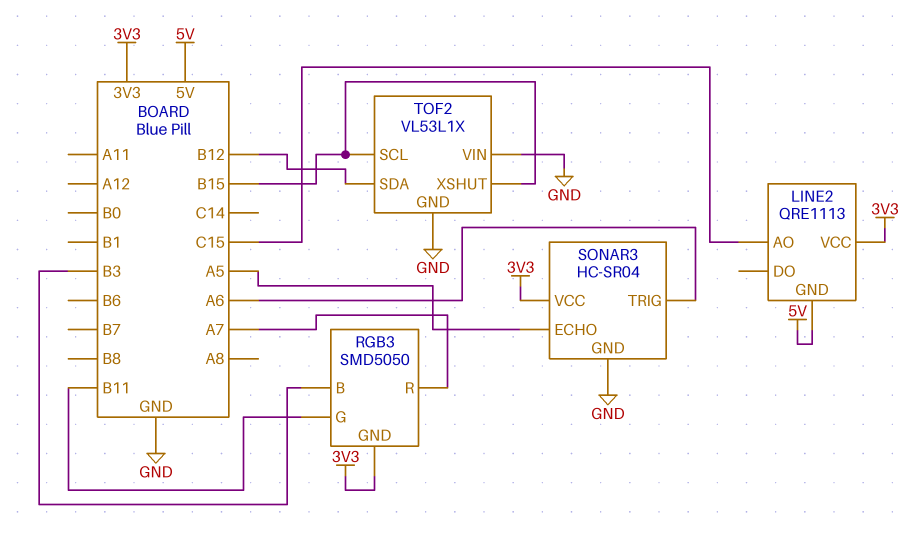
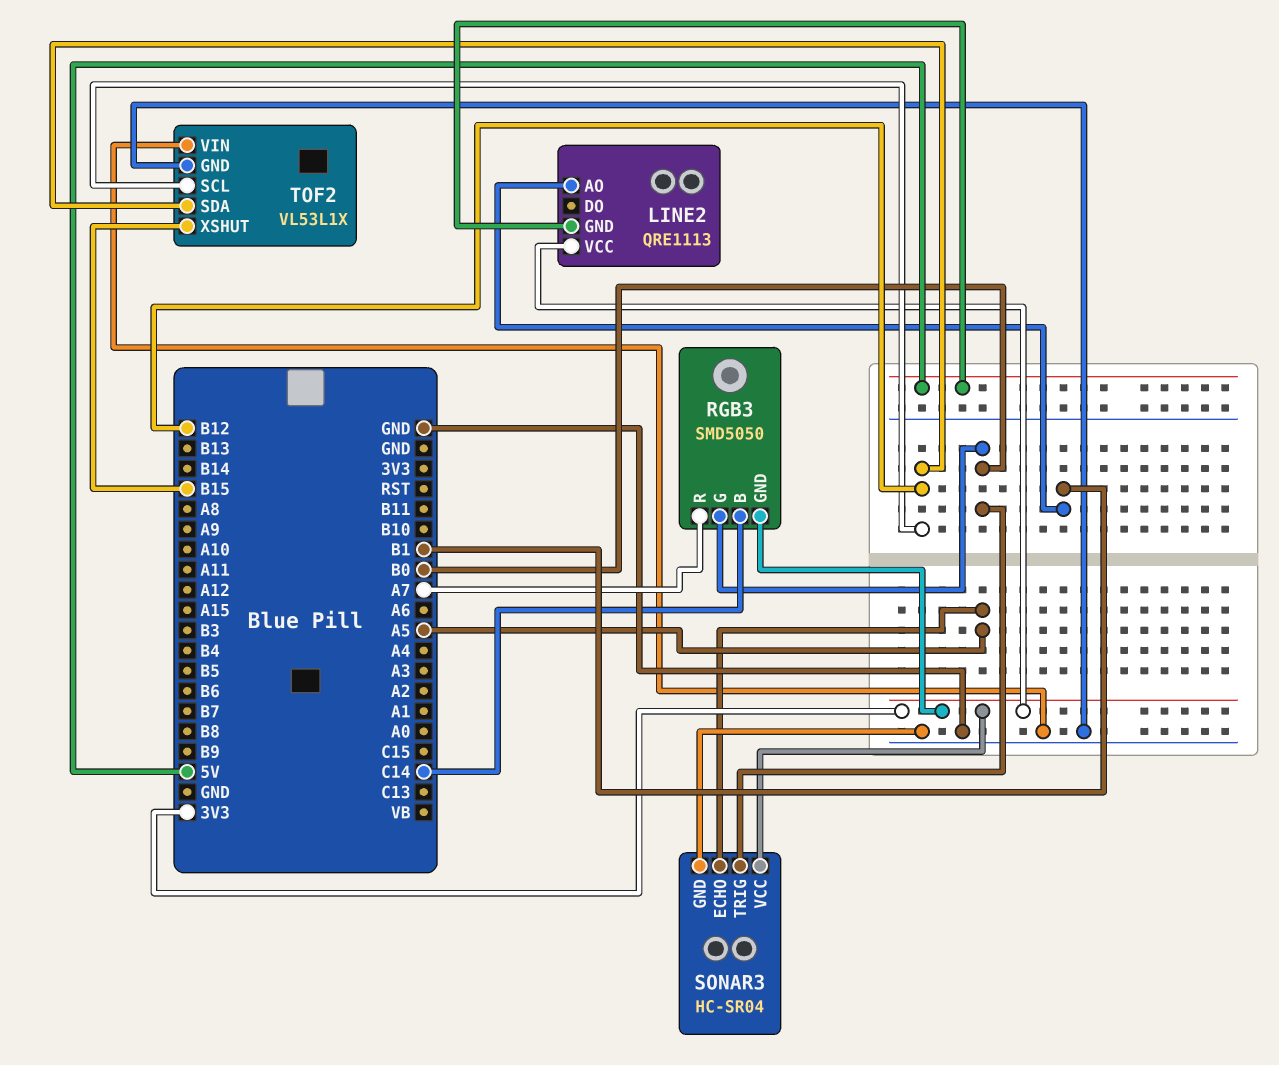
LINE2 pin AO: C15 -> B1
RGB3 pin B: B3 -> C14
RGB3 pin G: B11 -> B0
SONAR3 pin TRIG: A6 -> B0
TOF2 pin SCL: B15 -> B12

